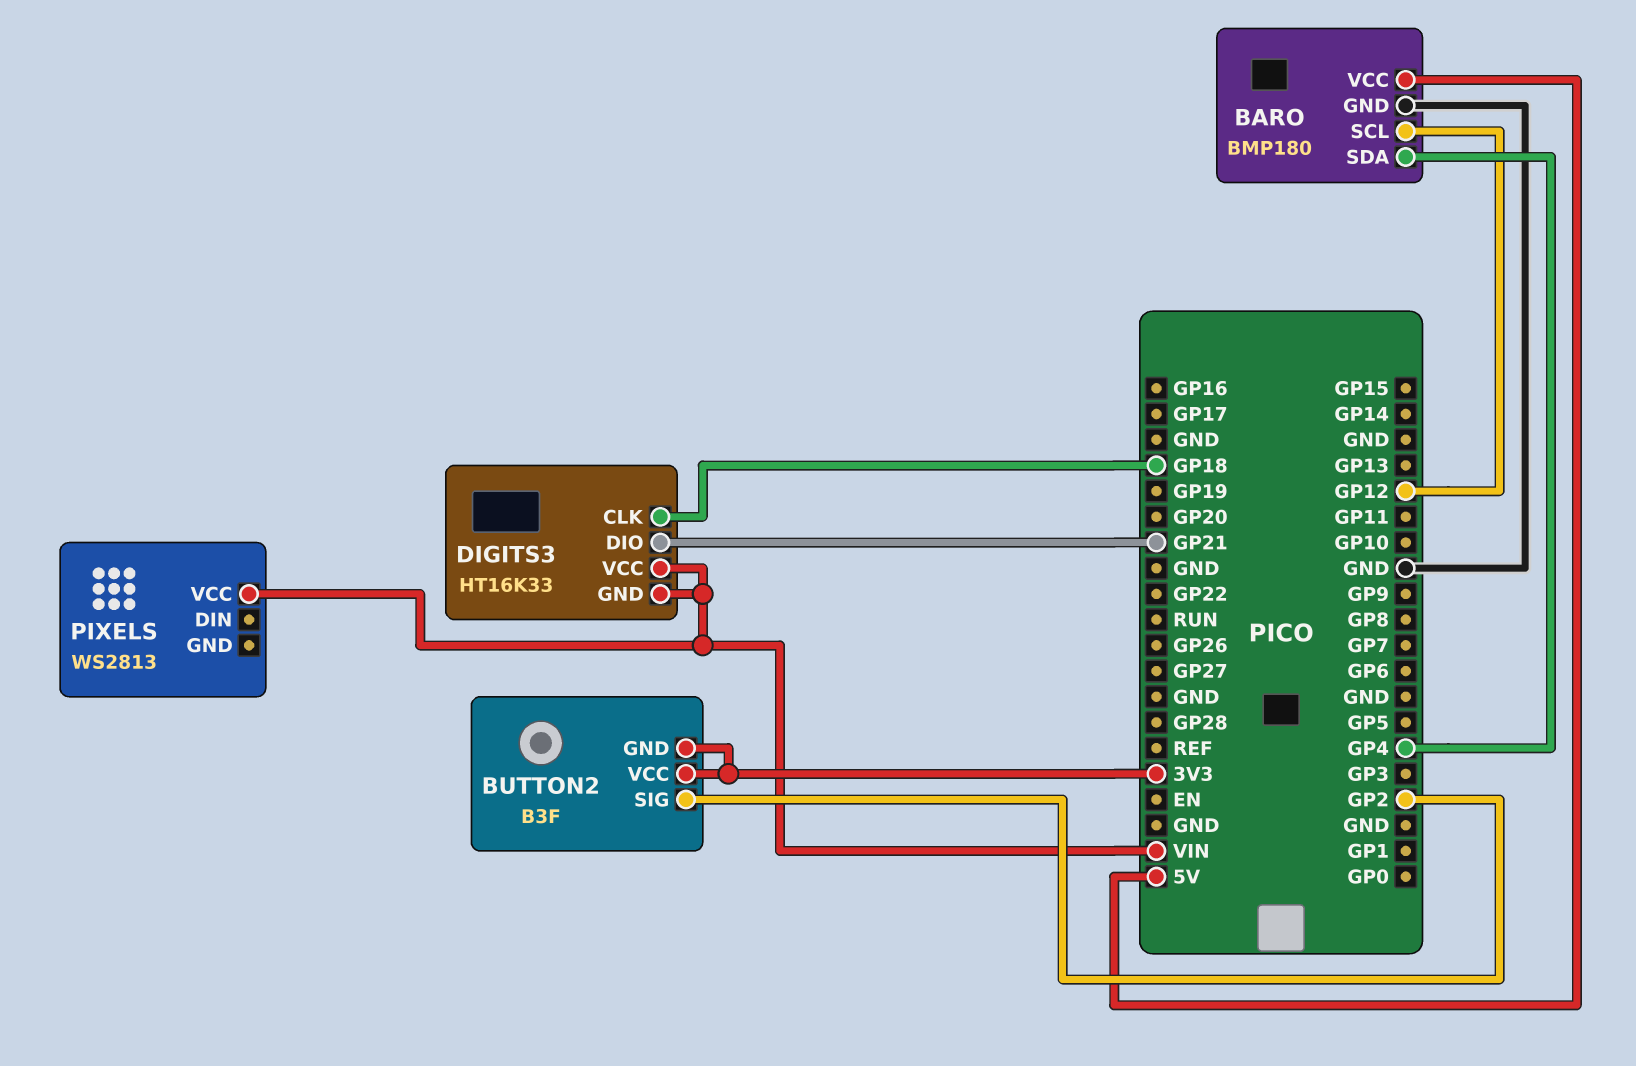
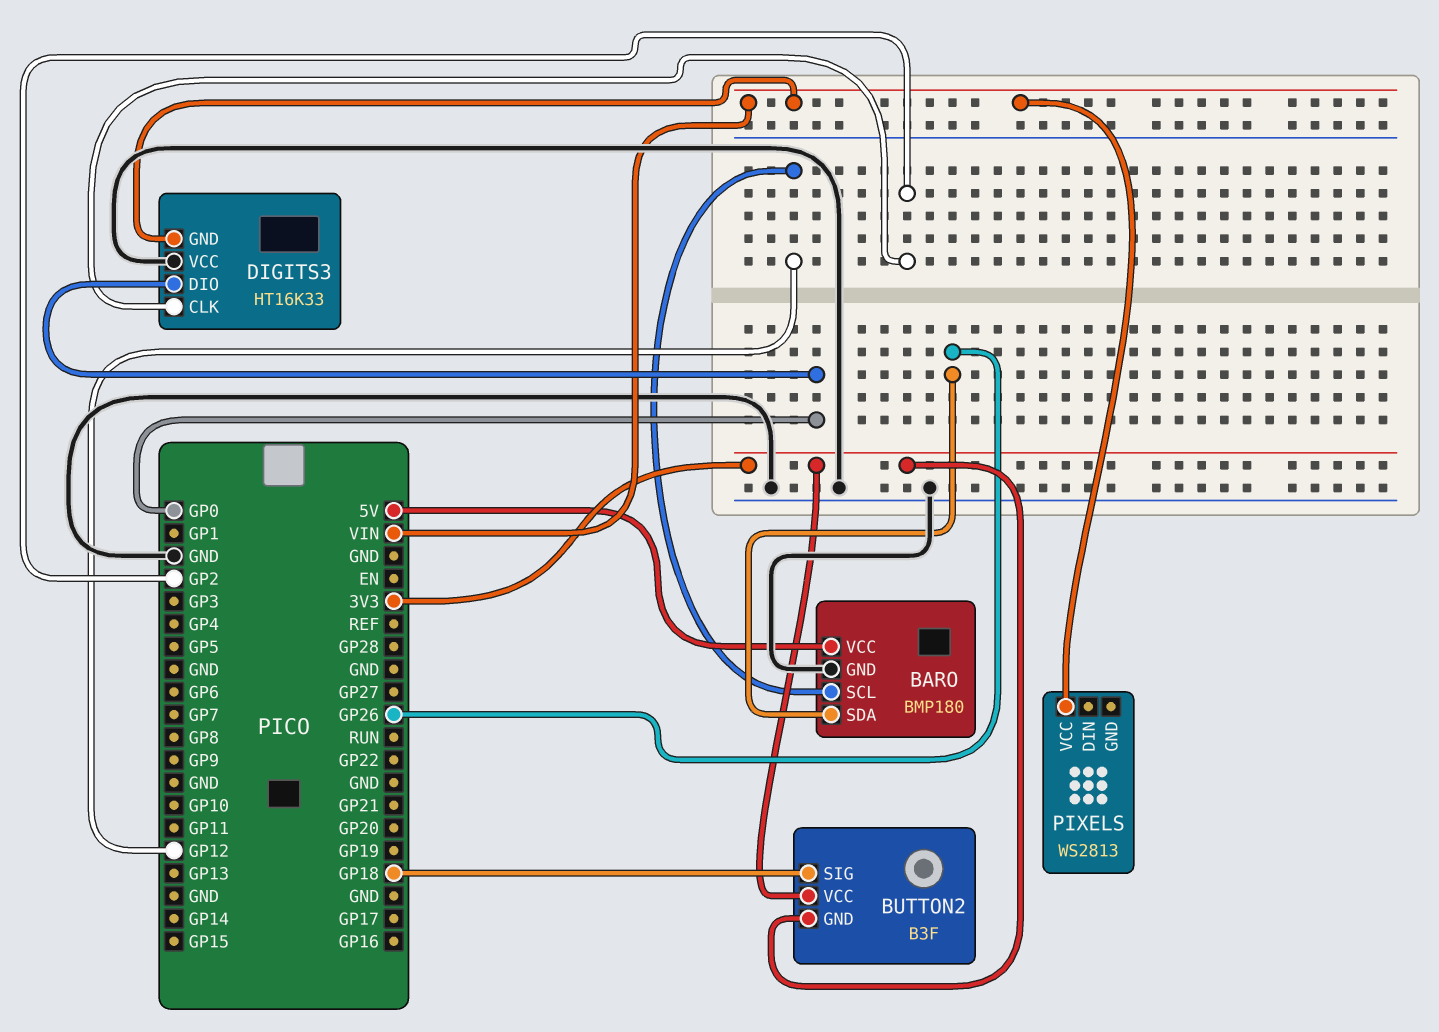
BARO pin SDA: GP4 -> GP26
BUTTON2 pin SIG: GP2 -> GP18
DIGITS3 pin CLK: GP18 -> GP2
DIGITS3 pin DIO: GP21 -> GP0
DIGITS3 pin VCC: VIN -> GND

